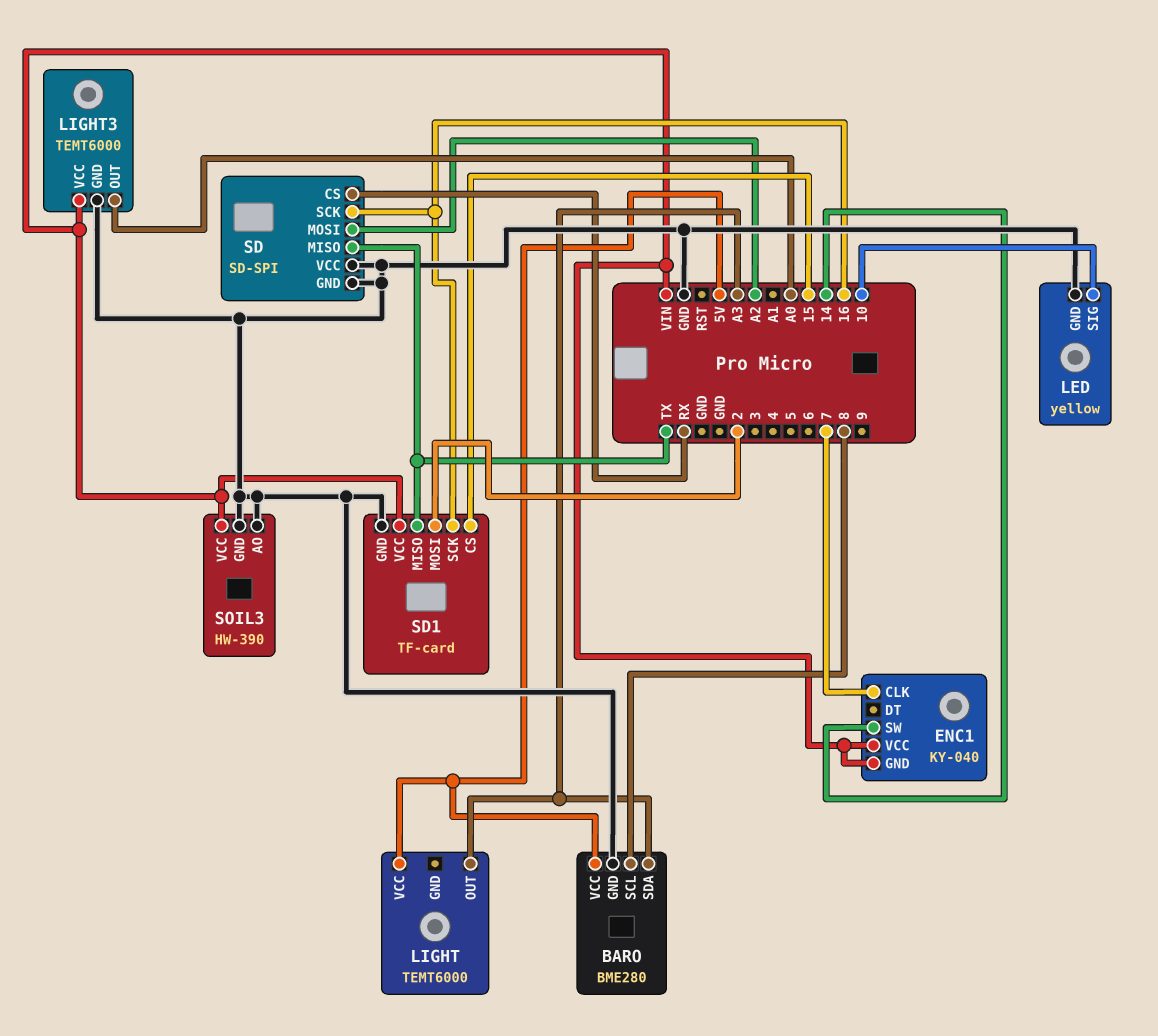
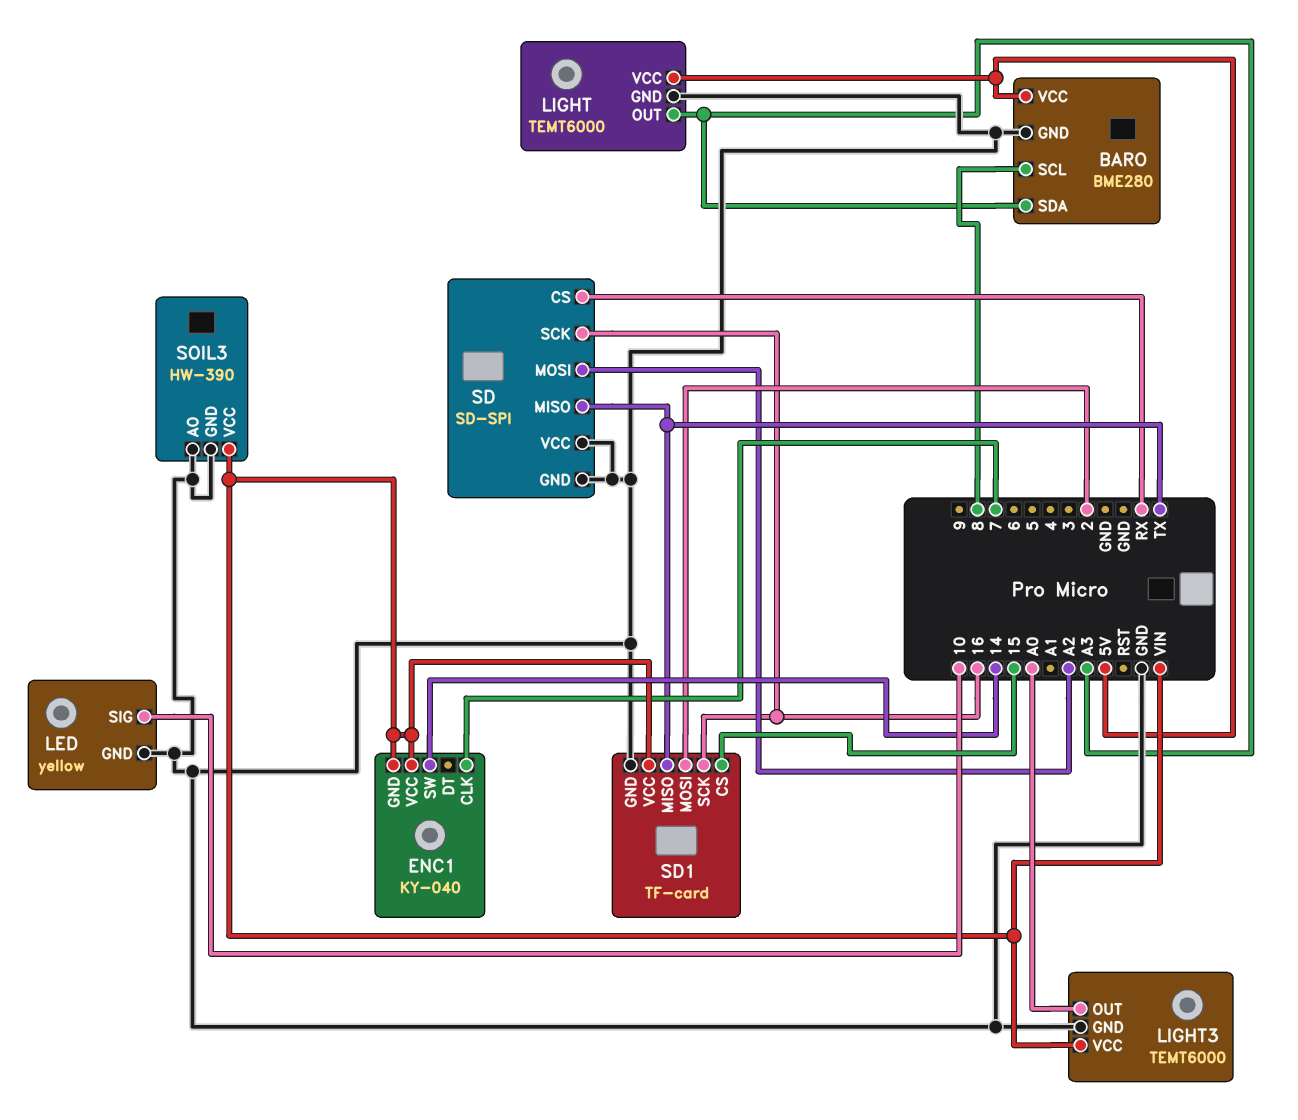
LIGHT pin GND: none -> GND

